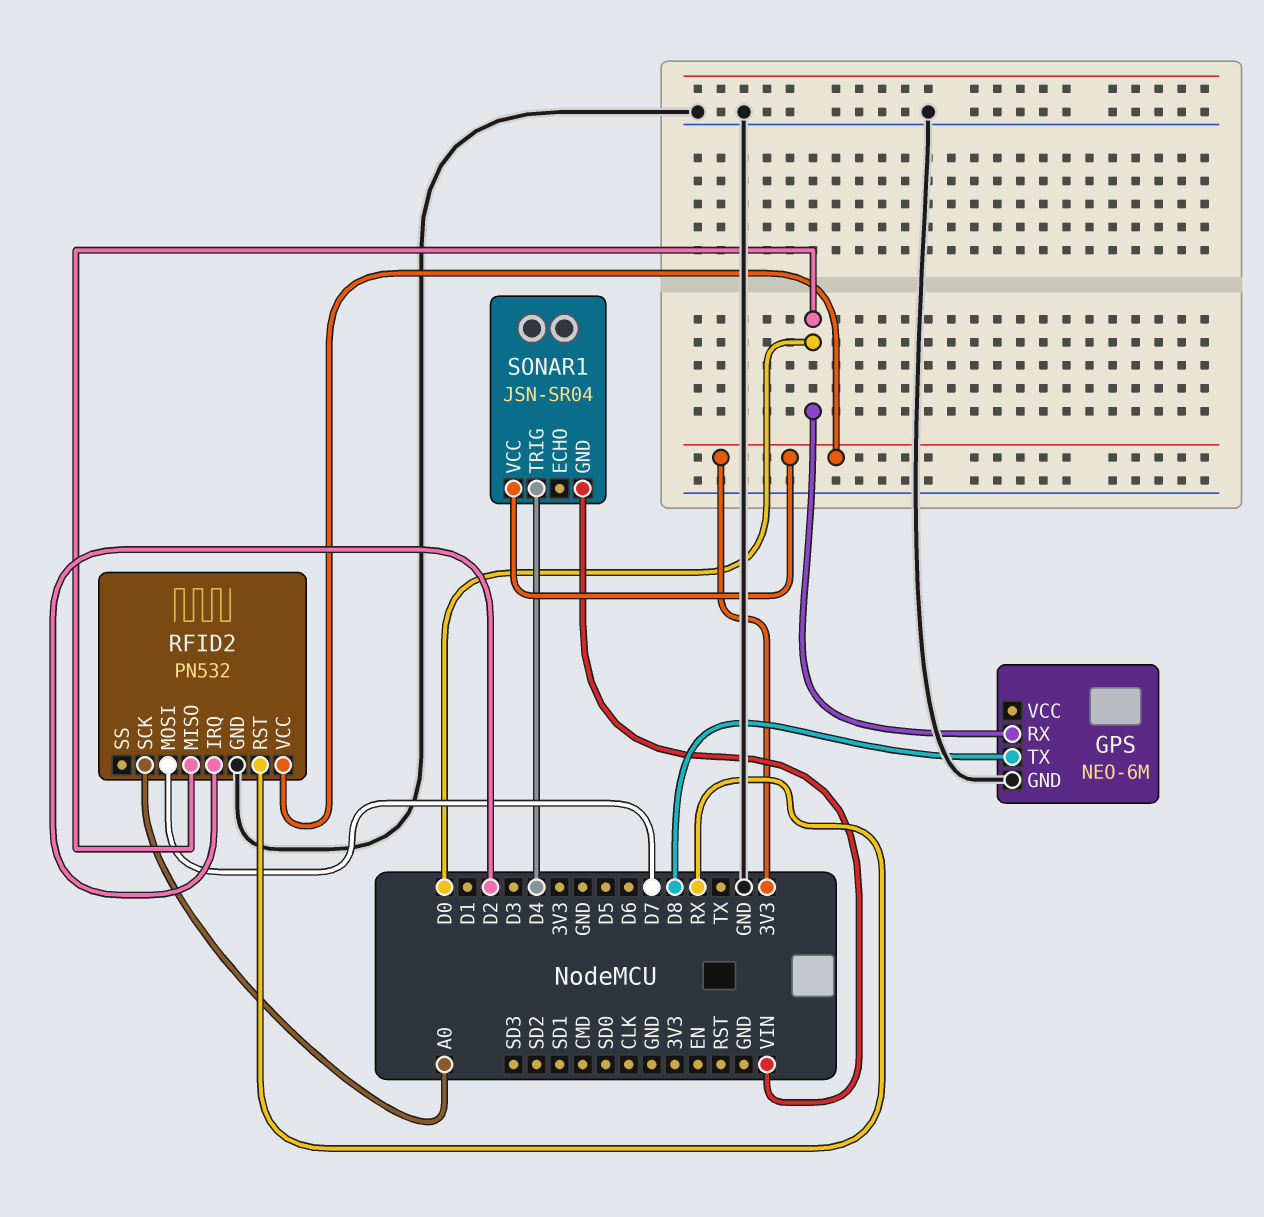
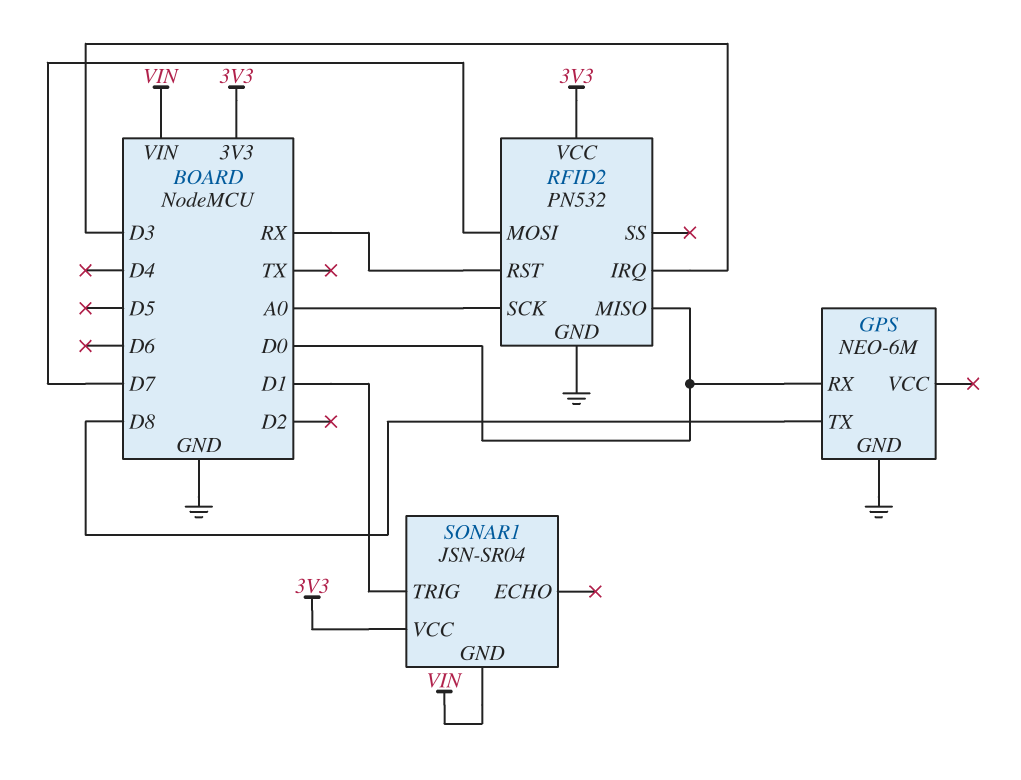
RFID2 pin IRQ: D2 -> D3
SONAR1 pin TRIG: D4 -> D1

